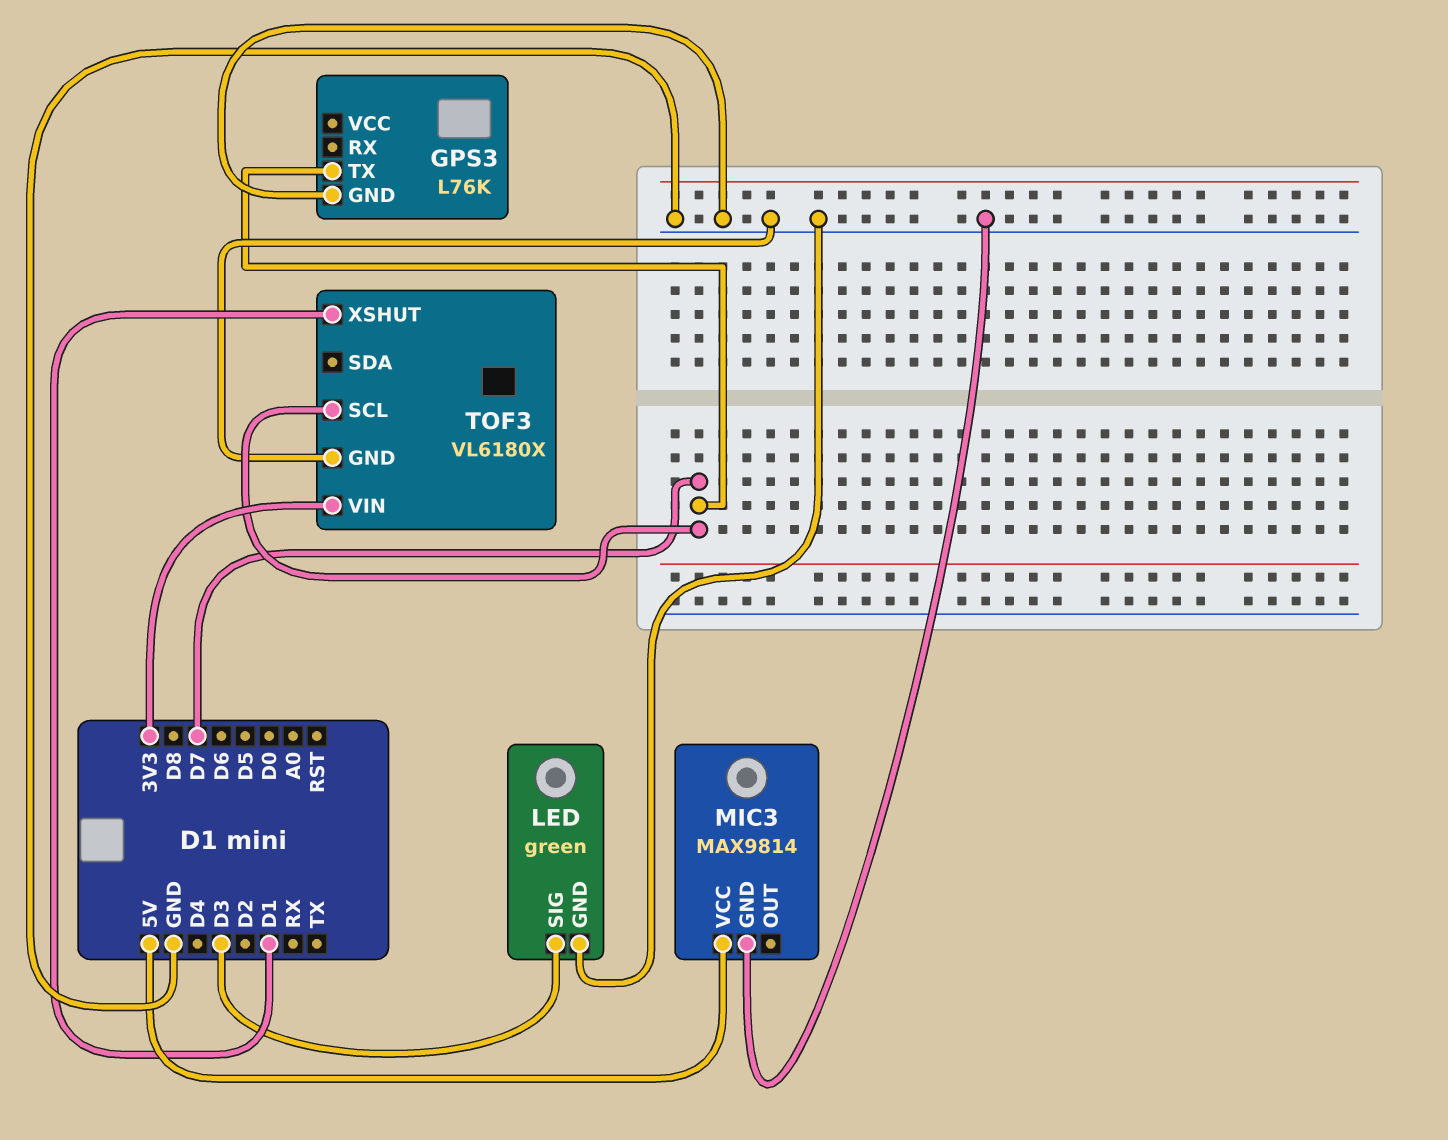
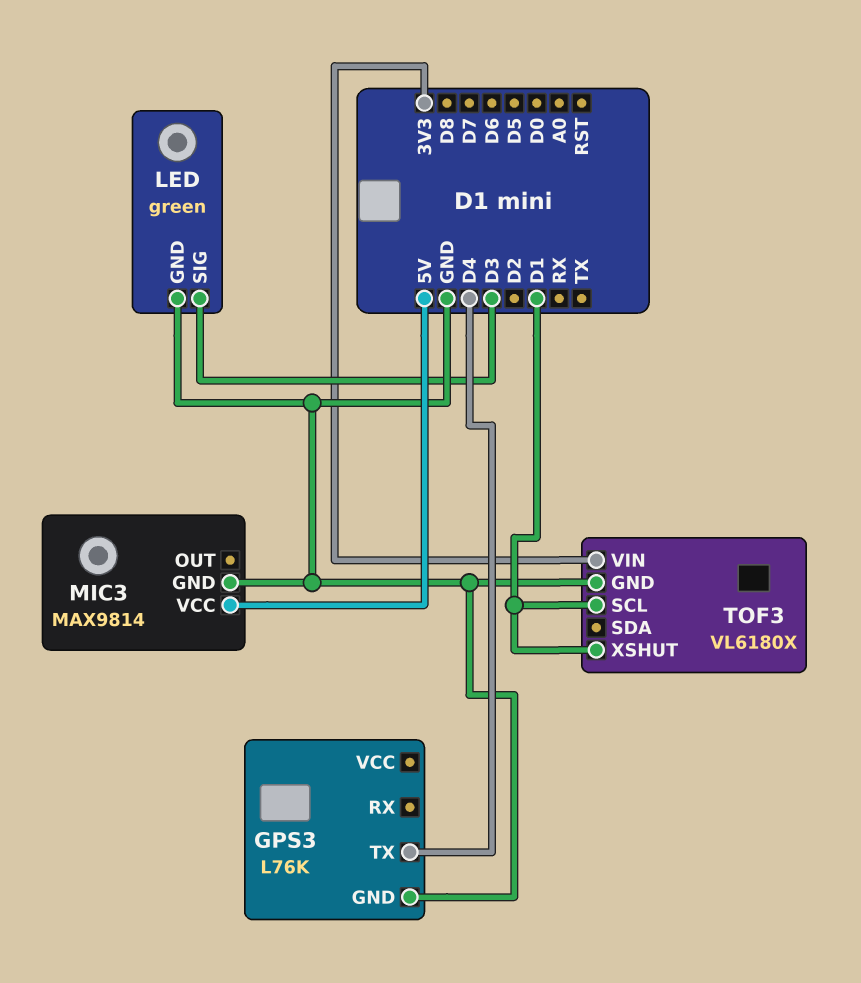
GPS3 pin TX: D7 -> D4
TOF3 pin SCL: D7 -> D1

